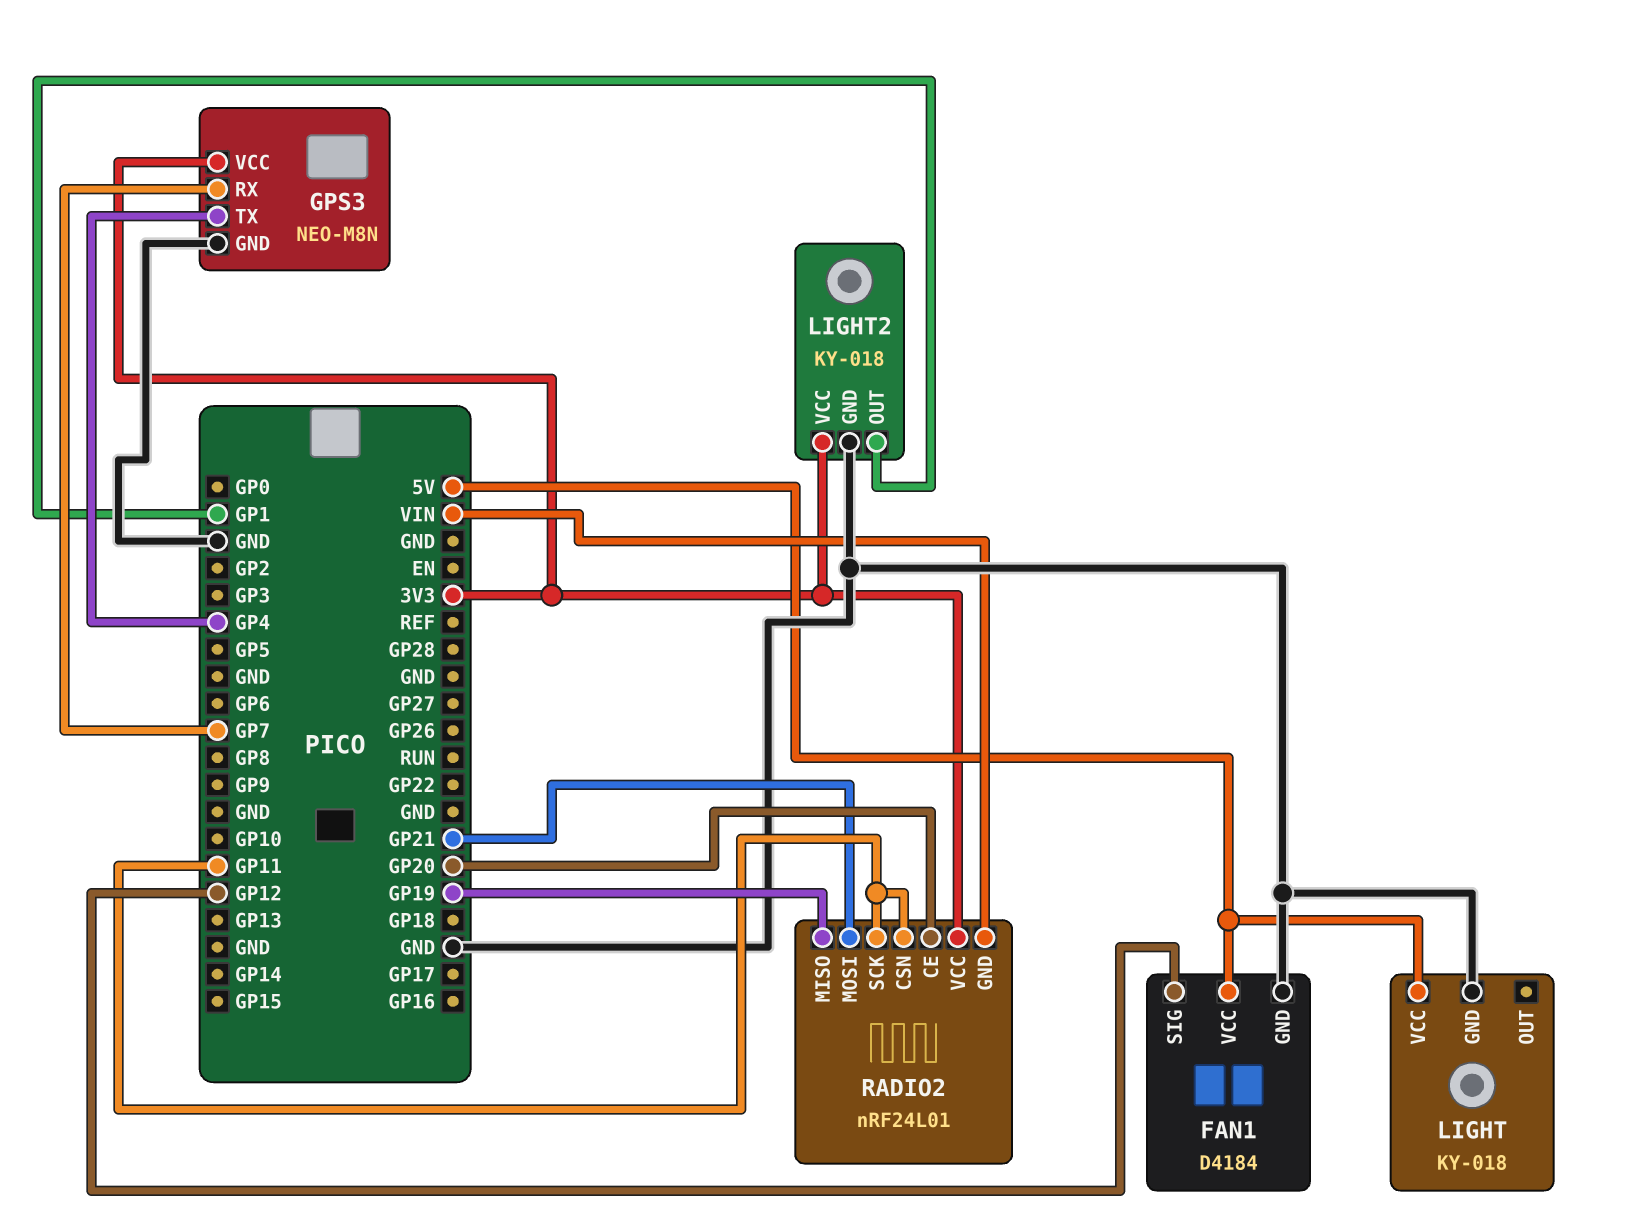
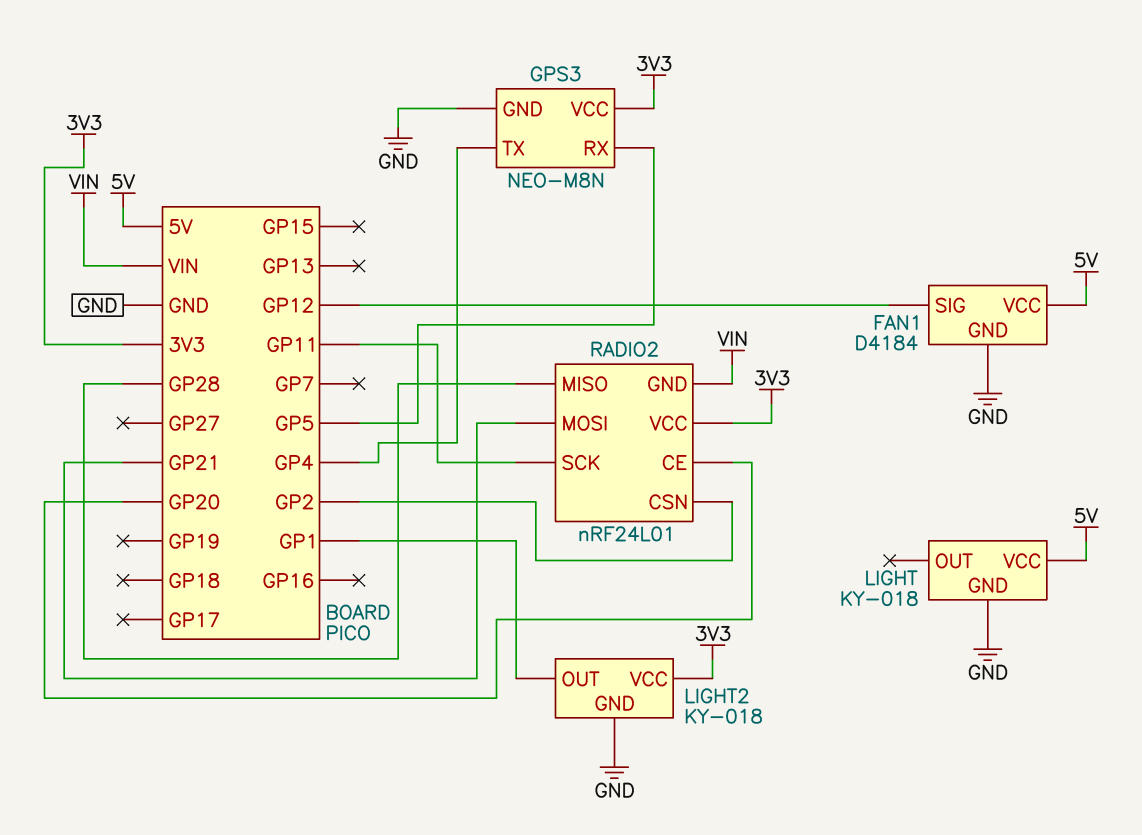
GPS3 pin RX: GP7 -> GP5
RADIO2 pin CSN: GP11 -> GP2
RADIO2 pin MISO: GP19 -> GP28

